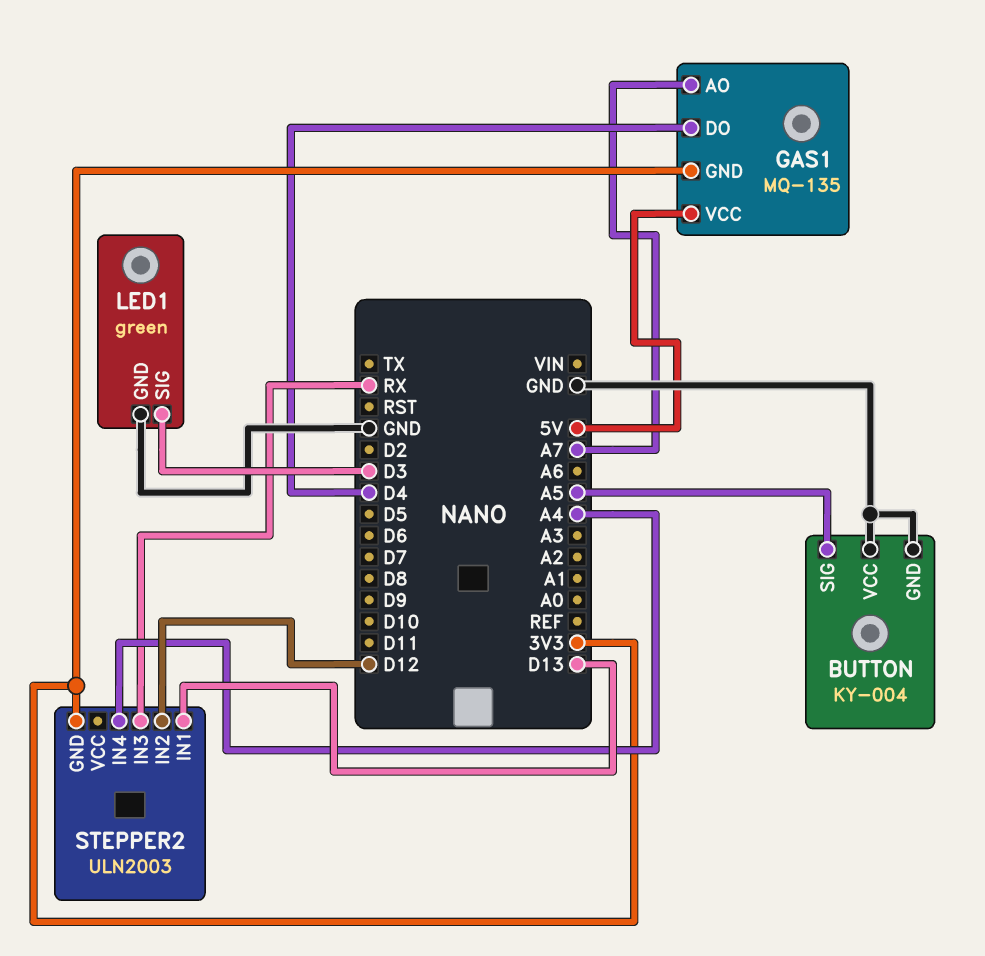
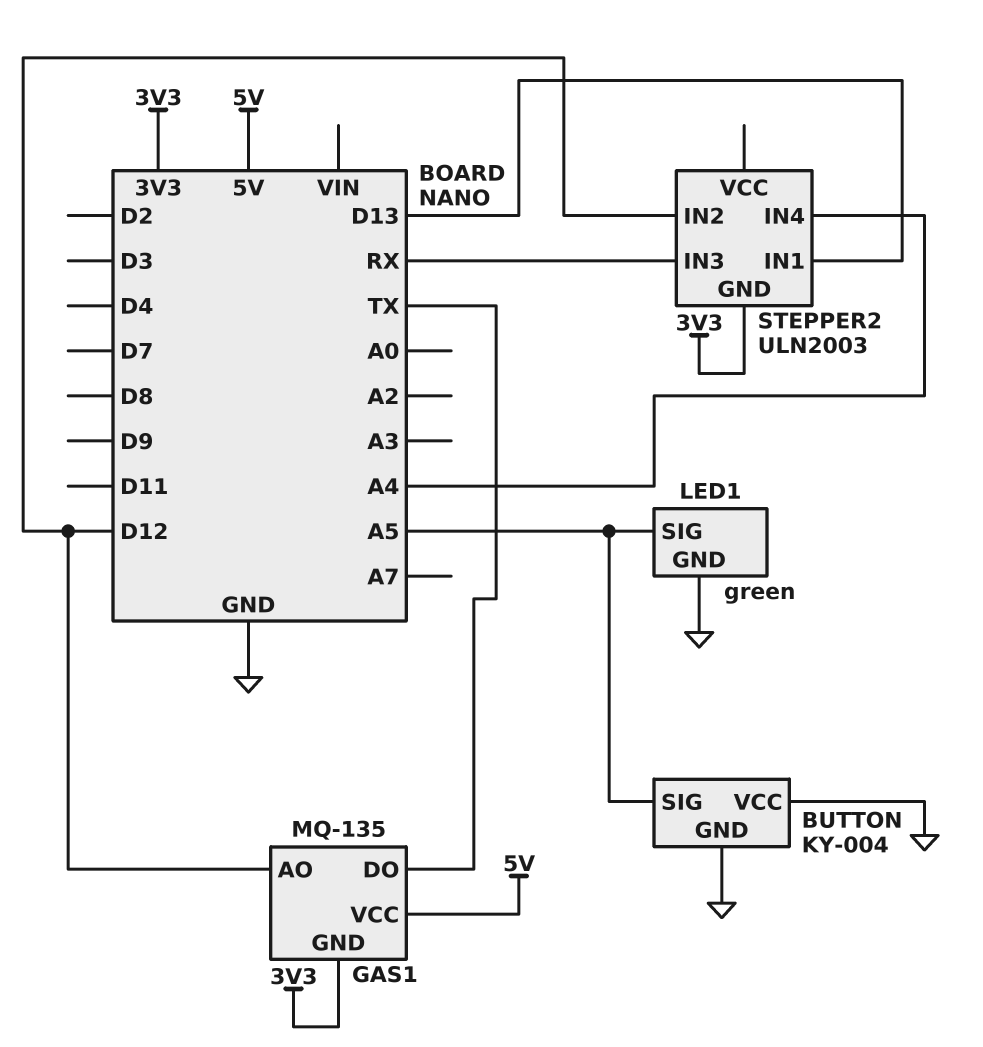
GAS1 pin AO: A7 -> D12
GAS1 pin DO: D4 -> TX
LED1 pin SIG: D3 -> A5

